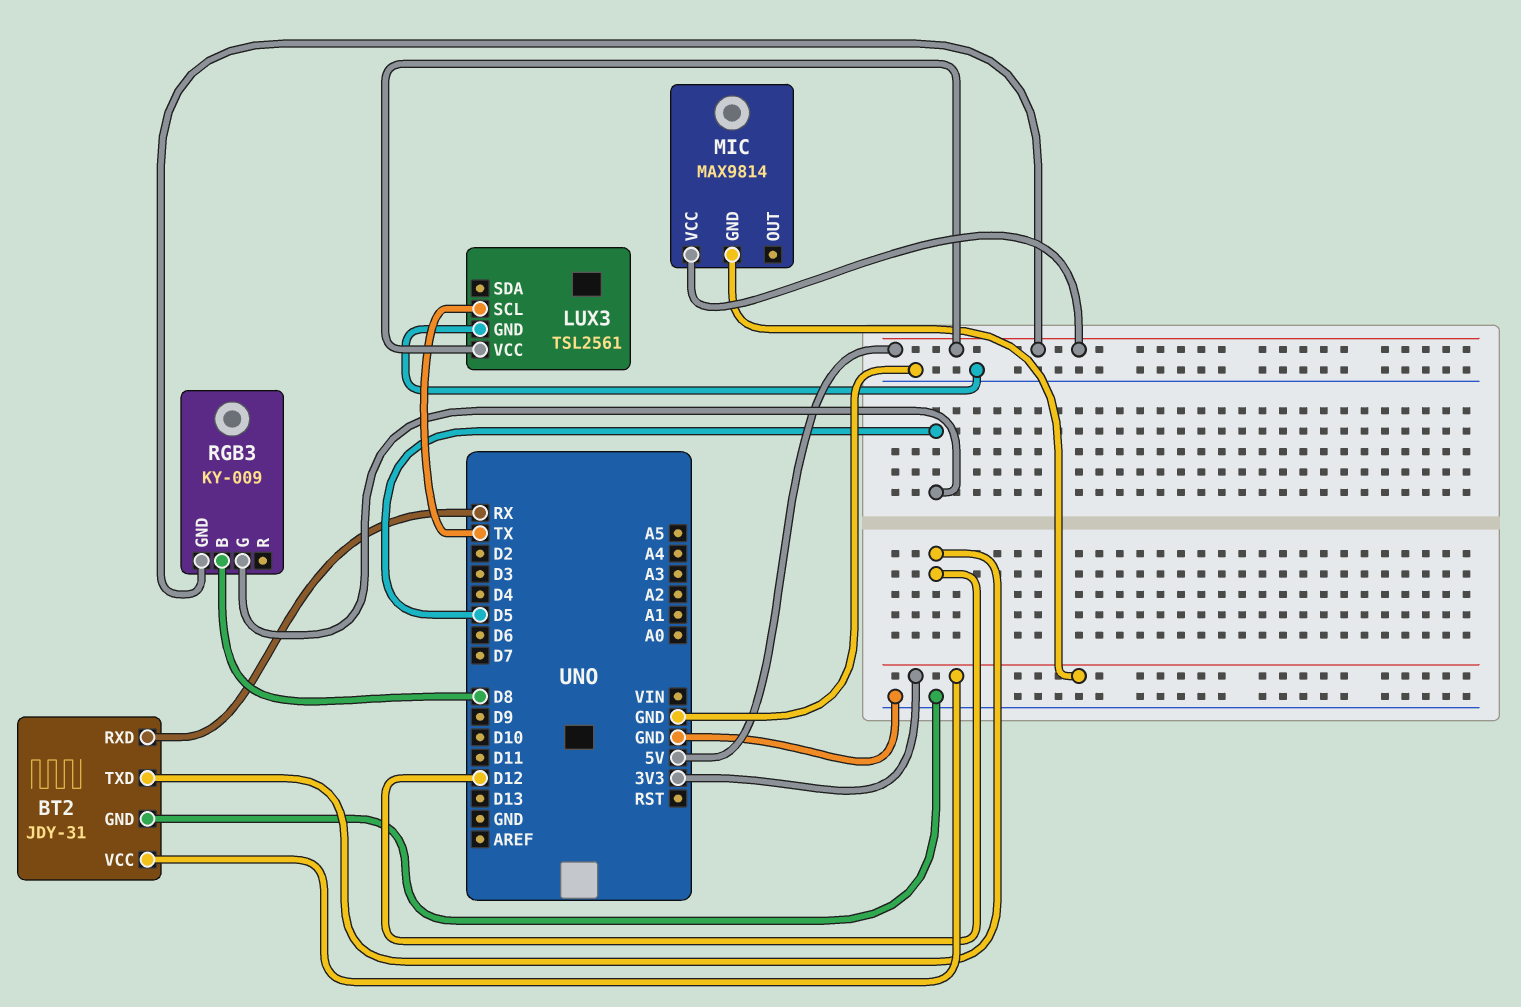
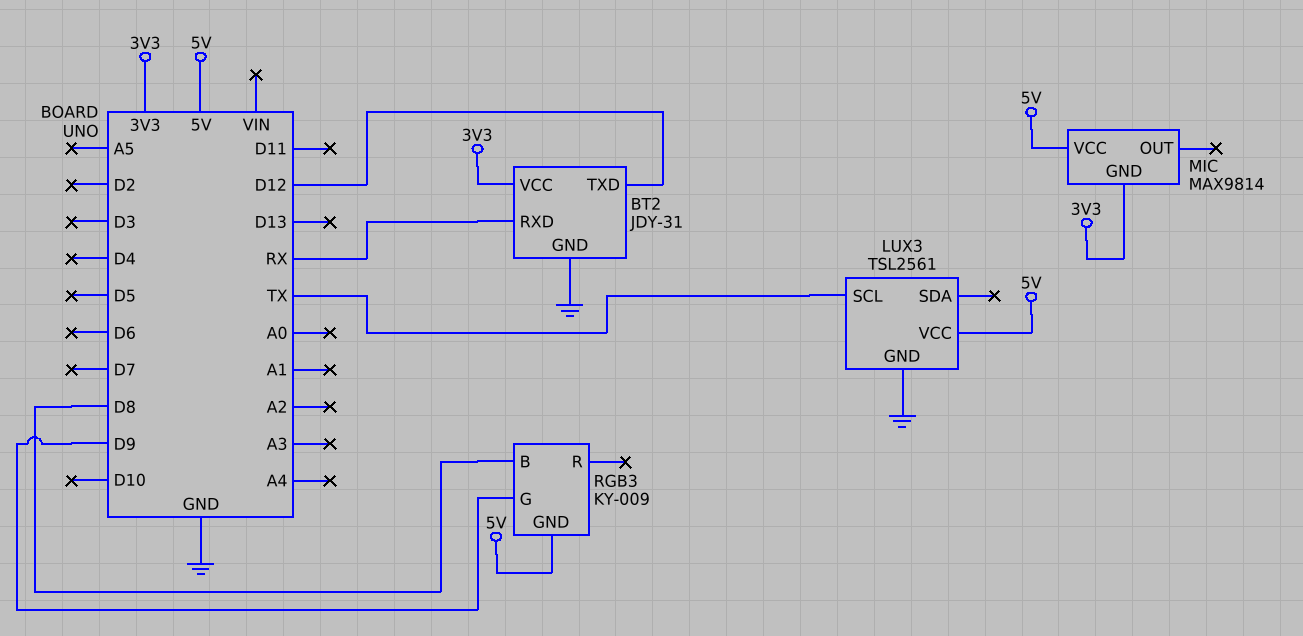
RGB3 pin G: D5 -> D9

